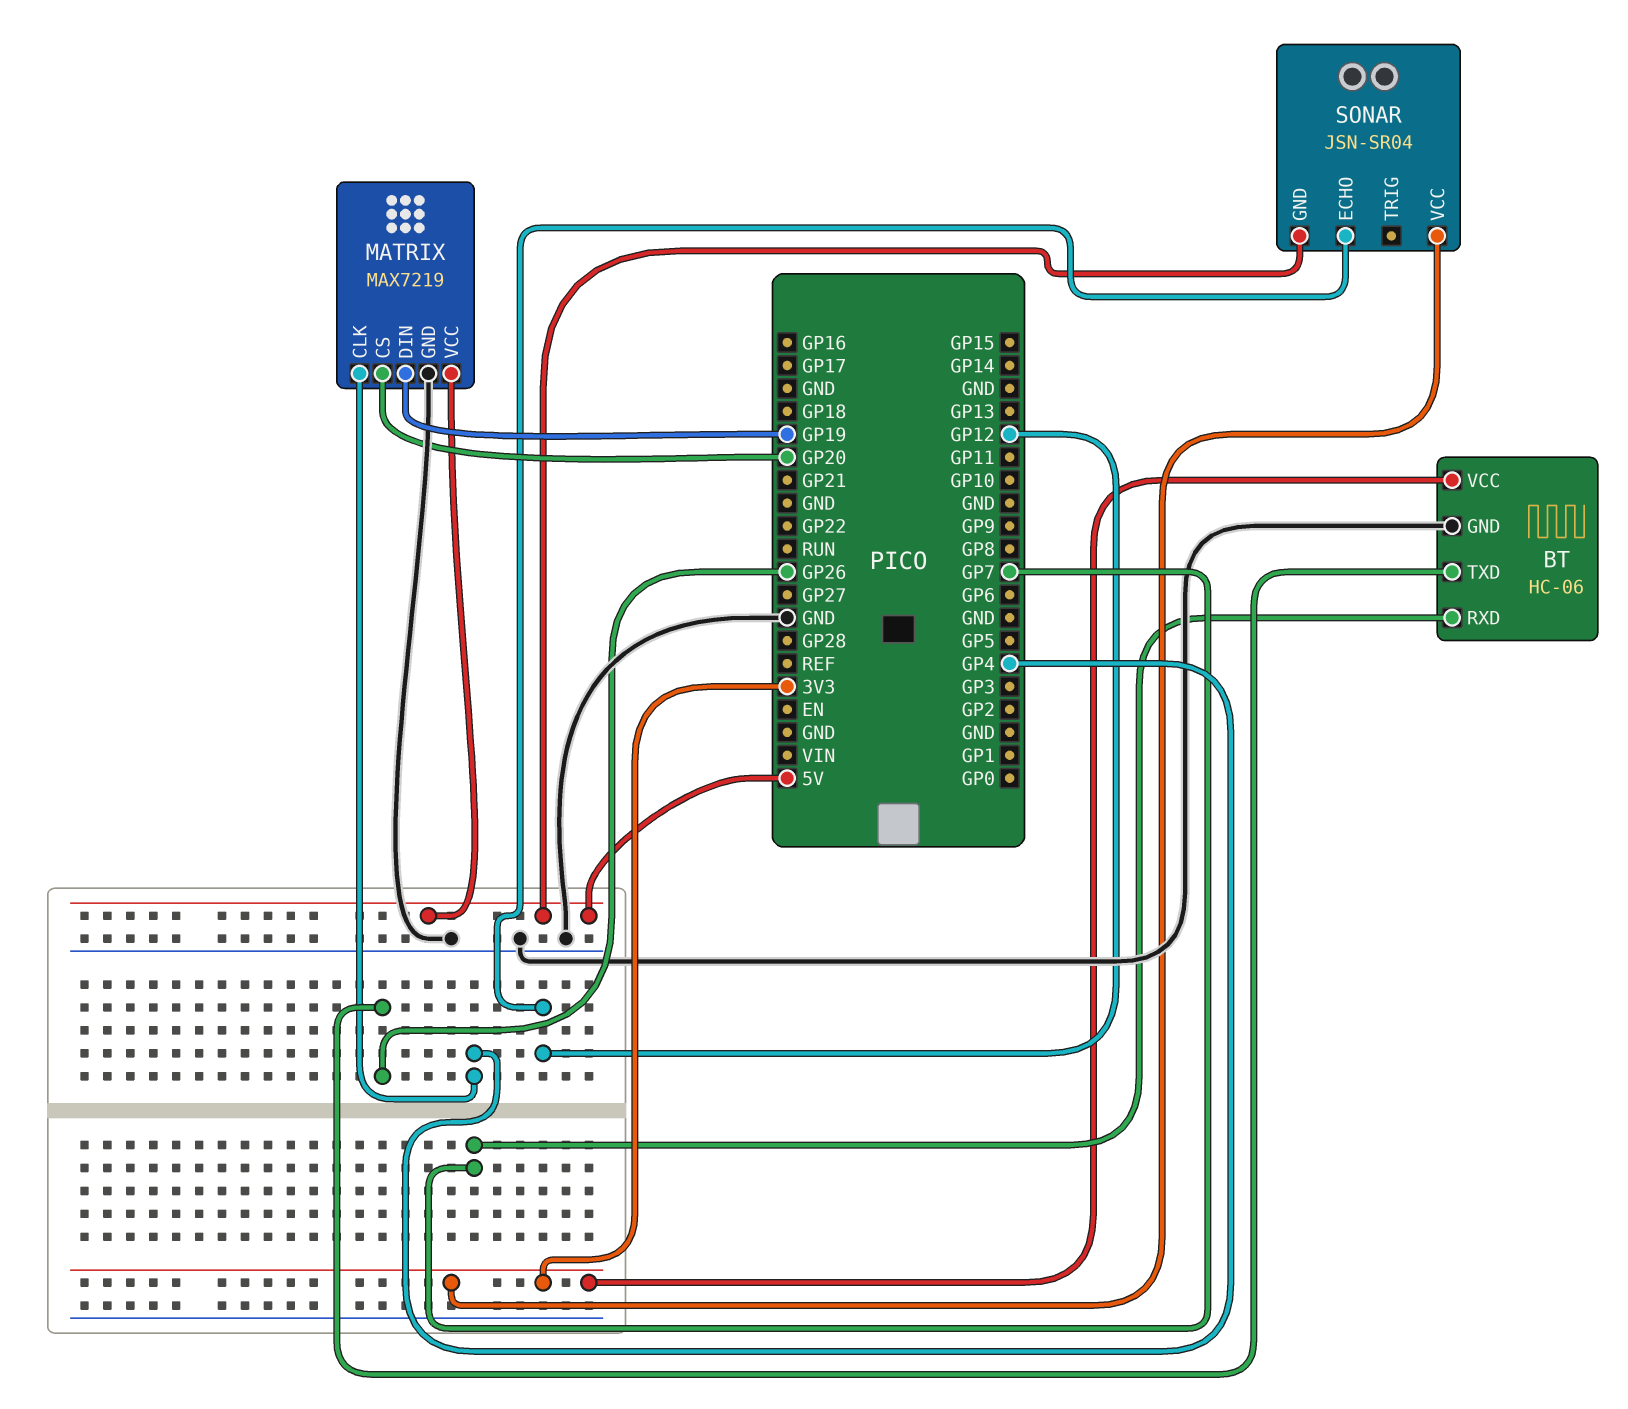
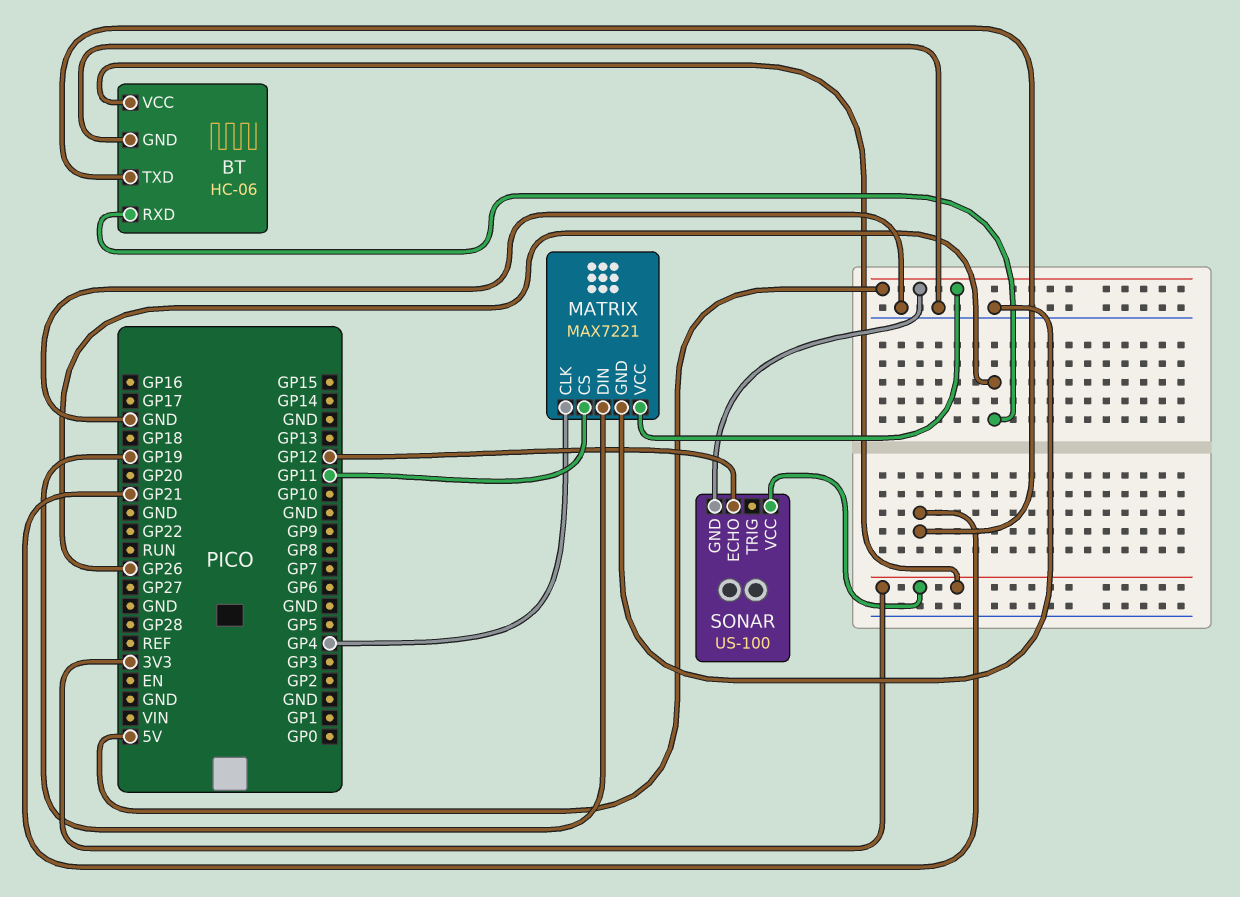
BT pin RXD: GP7 -> GP26
BT pin TXD: GP26 -> GP21
MATRIX: MAX7219 -> MAX7221
MATRIX pin CS: GP20 -> GP11
SONAR: JSN-SR04 -> US-100

